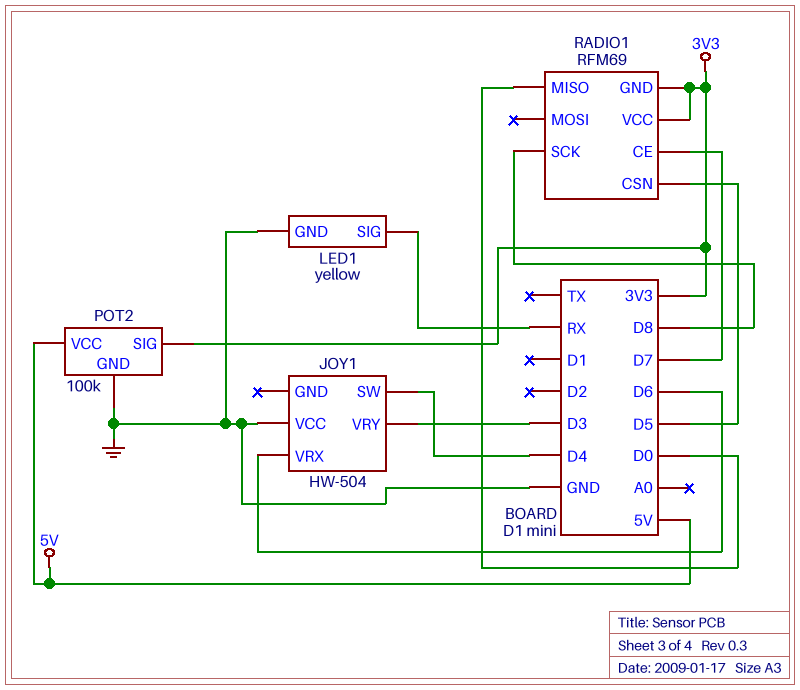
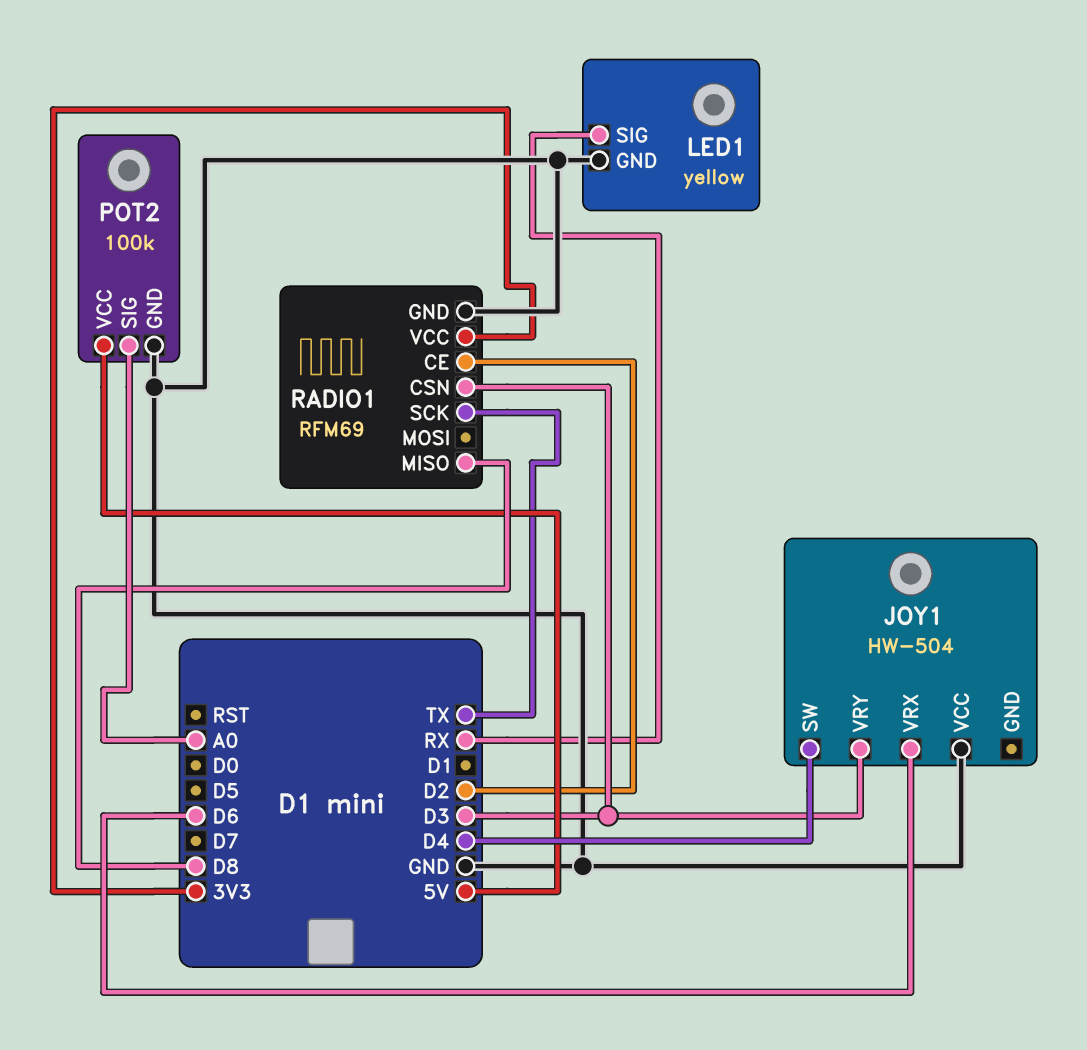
POT2 pin SIG: 3V3 -> A0
RADIO1 pin CE: D7 -> D2
RADIO1 pin CSN: D5 -> D3
RADIO1 pin GND: 3V3 -> GND
RADIO1 pin MISO: D0 -> D8
RADIO1 pin SCK: D8 -> TX

